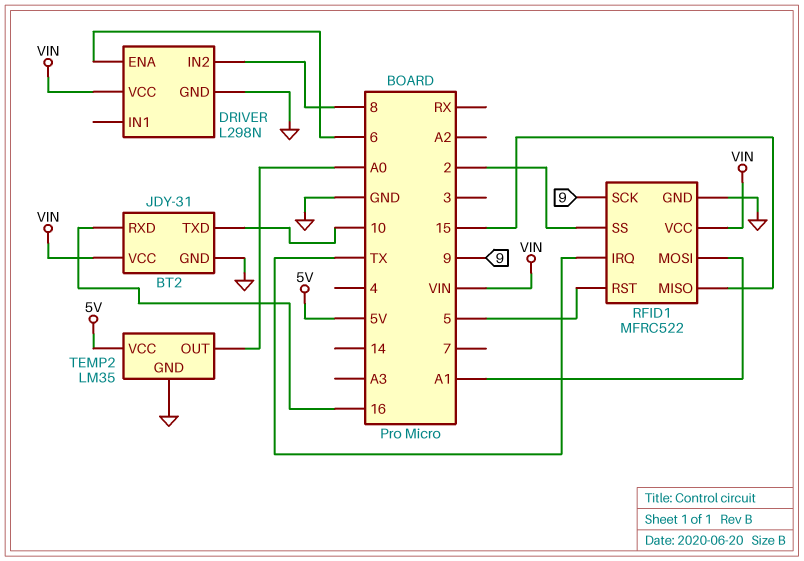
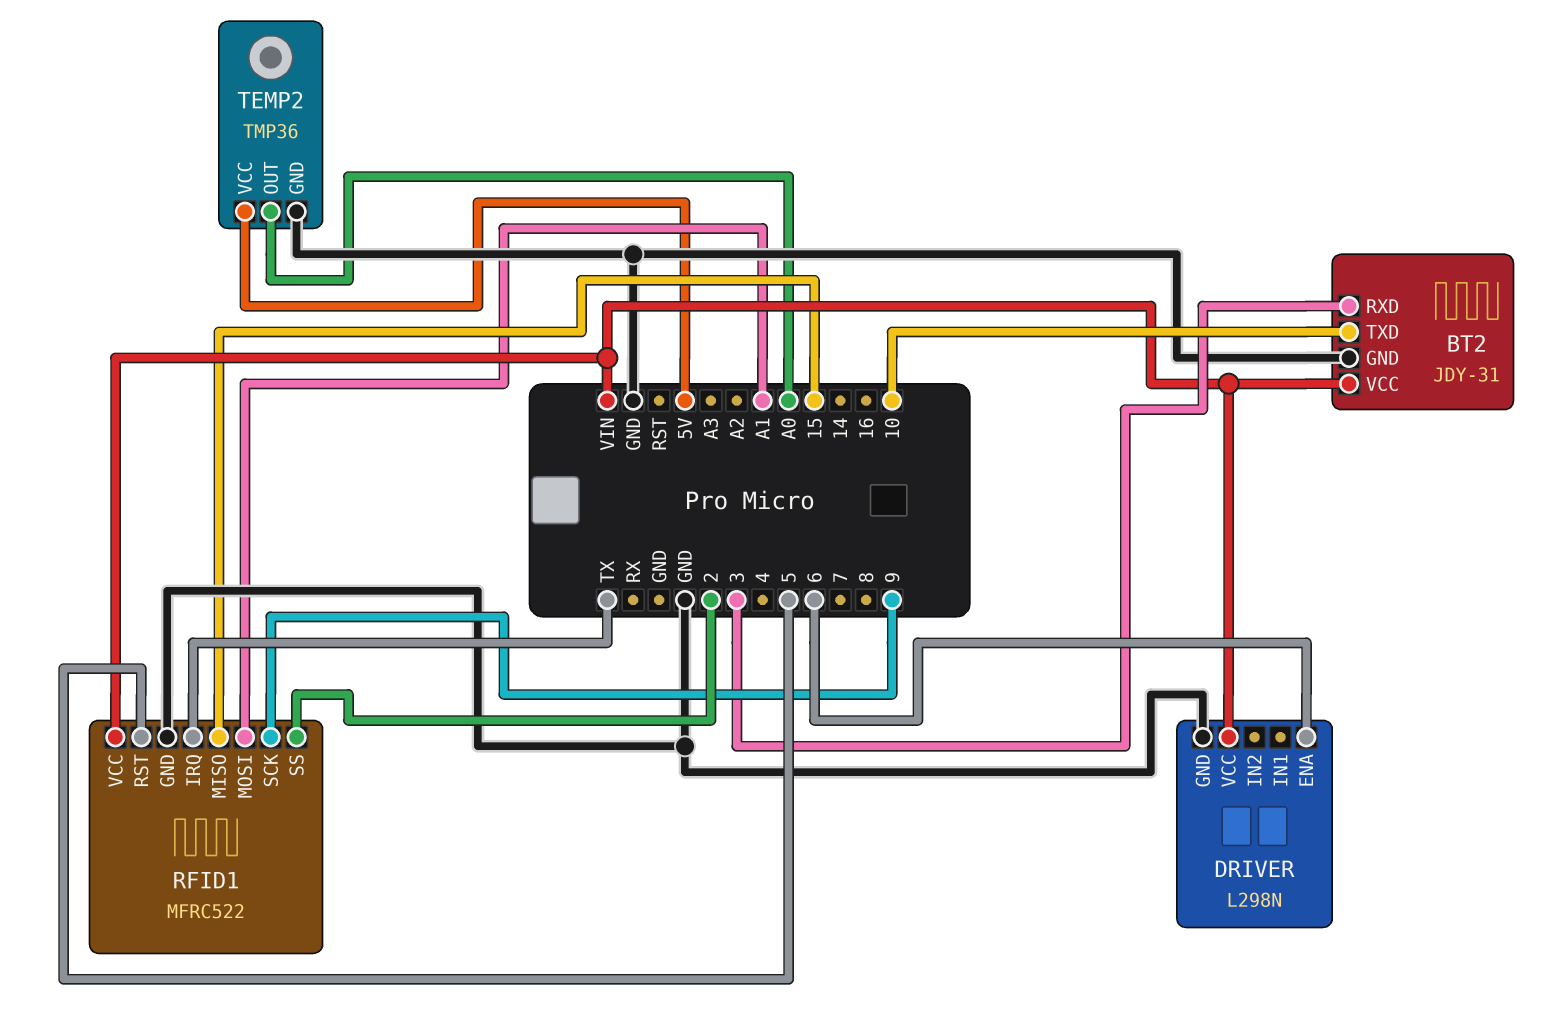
BT2 pin RXD: 16 -> 3
DRIVER pin IN2: 8 -> none
TEMP2: LM35 -> TMP36

